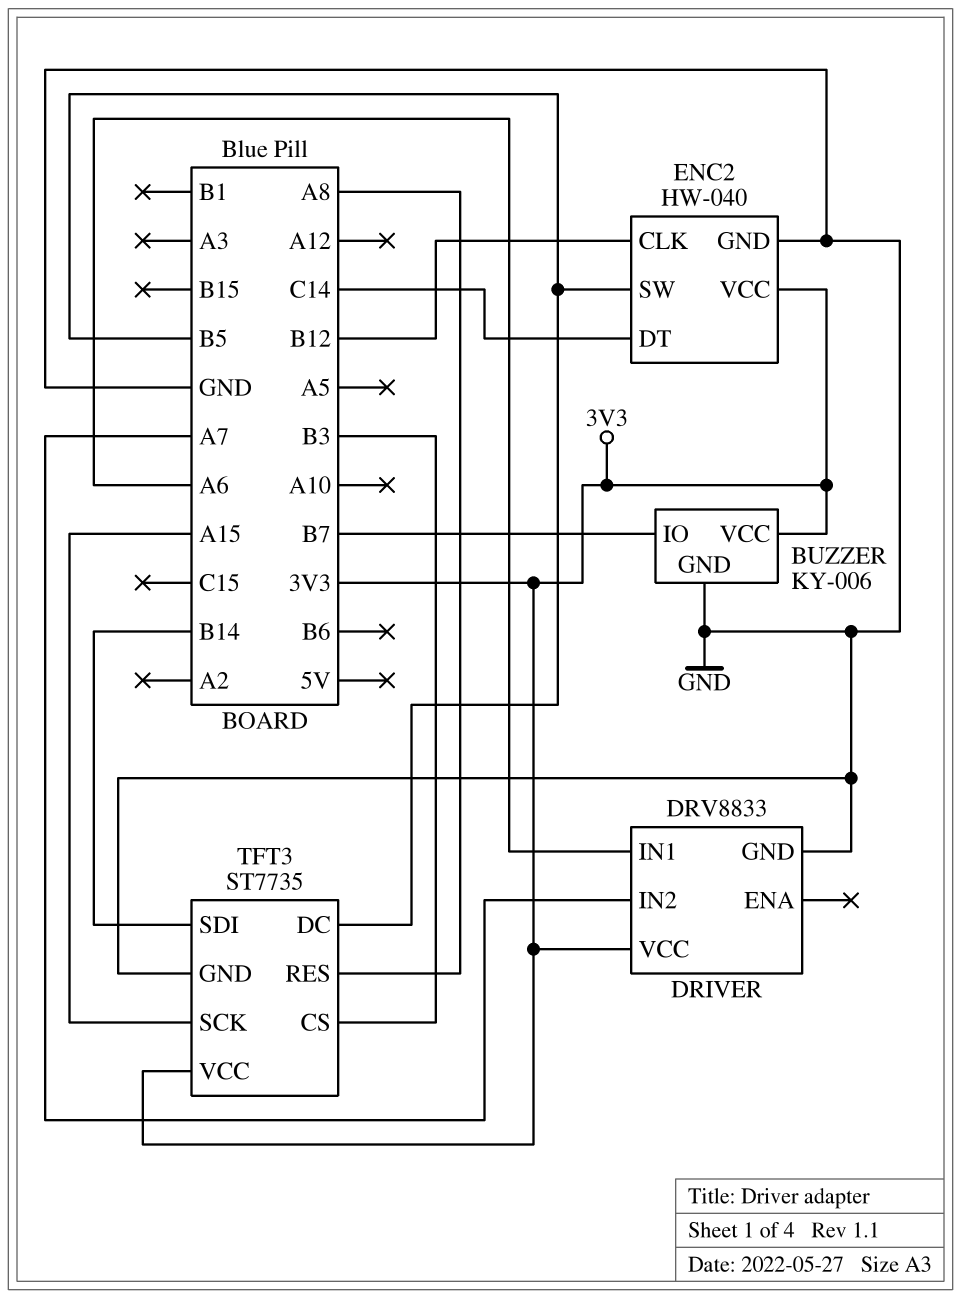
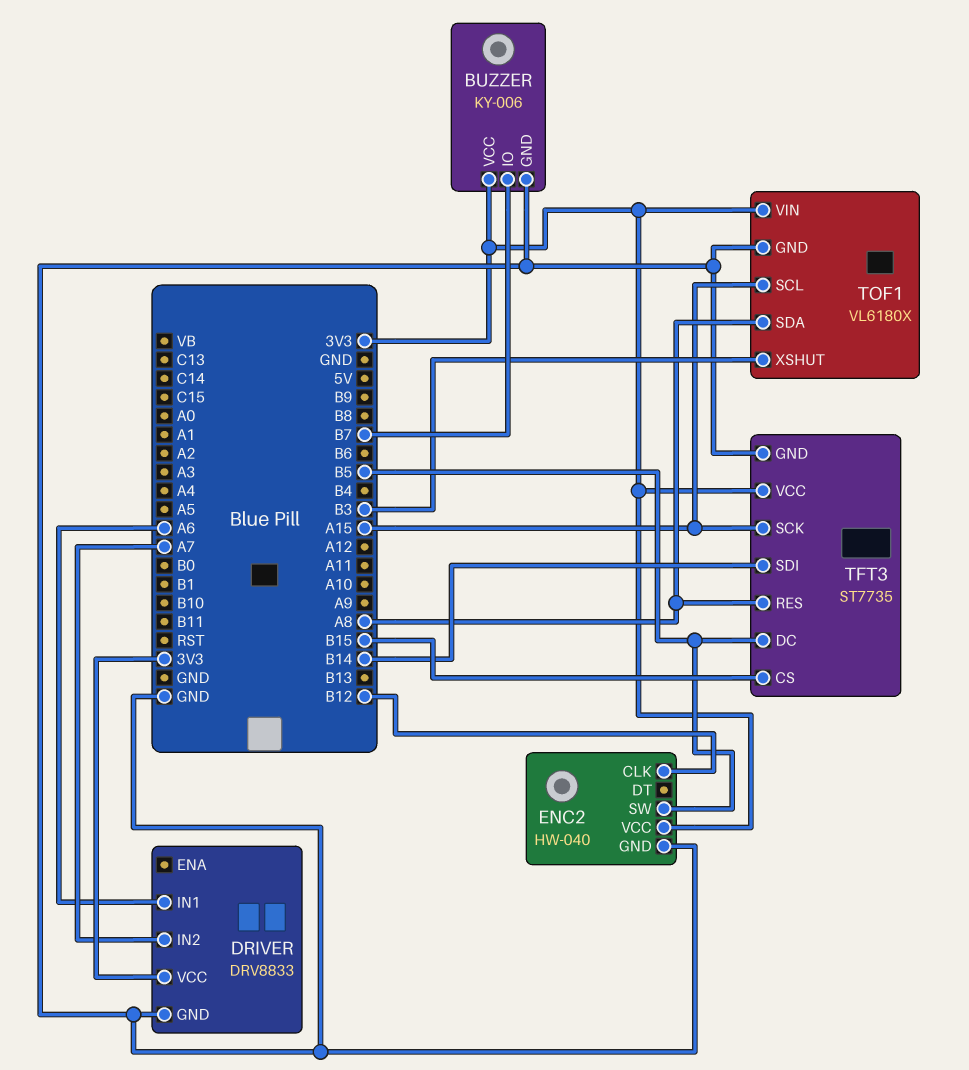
ENC2 pin DT: C14 -> none
TFT3 pin CS: B3 -> B15
TOF1: none -> VL6180X
TOF1 pin GND: none -> GND
TOF1 pin SCL: none -> A15
TOF1 pin SDA: none -> A8
TOF1 pin VIN: none -> 3V3
TOF1 pin XSHUT: none -> B3

